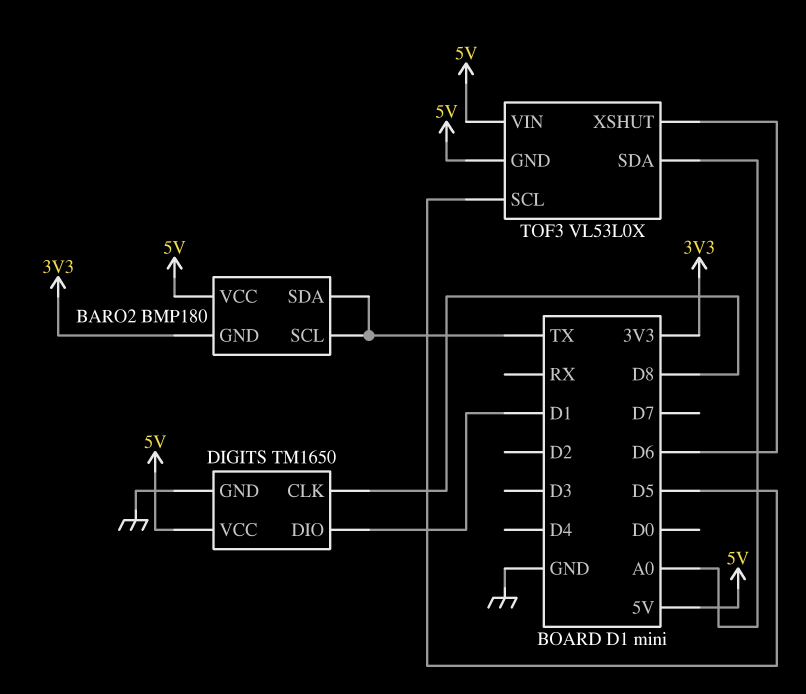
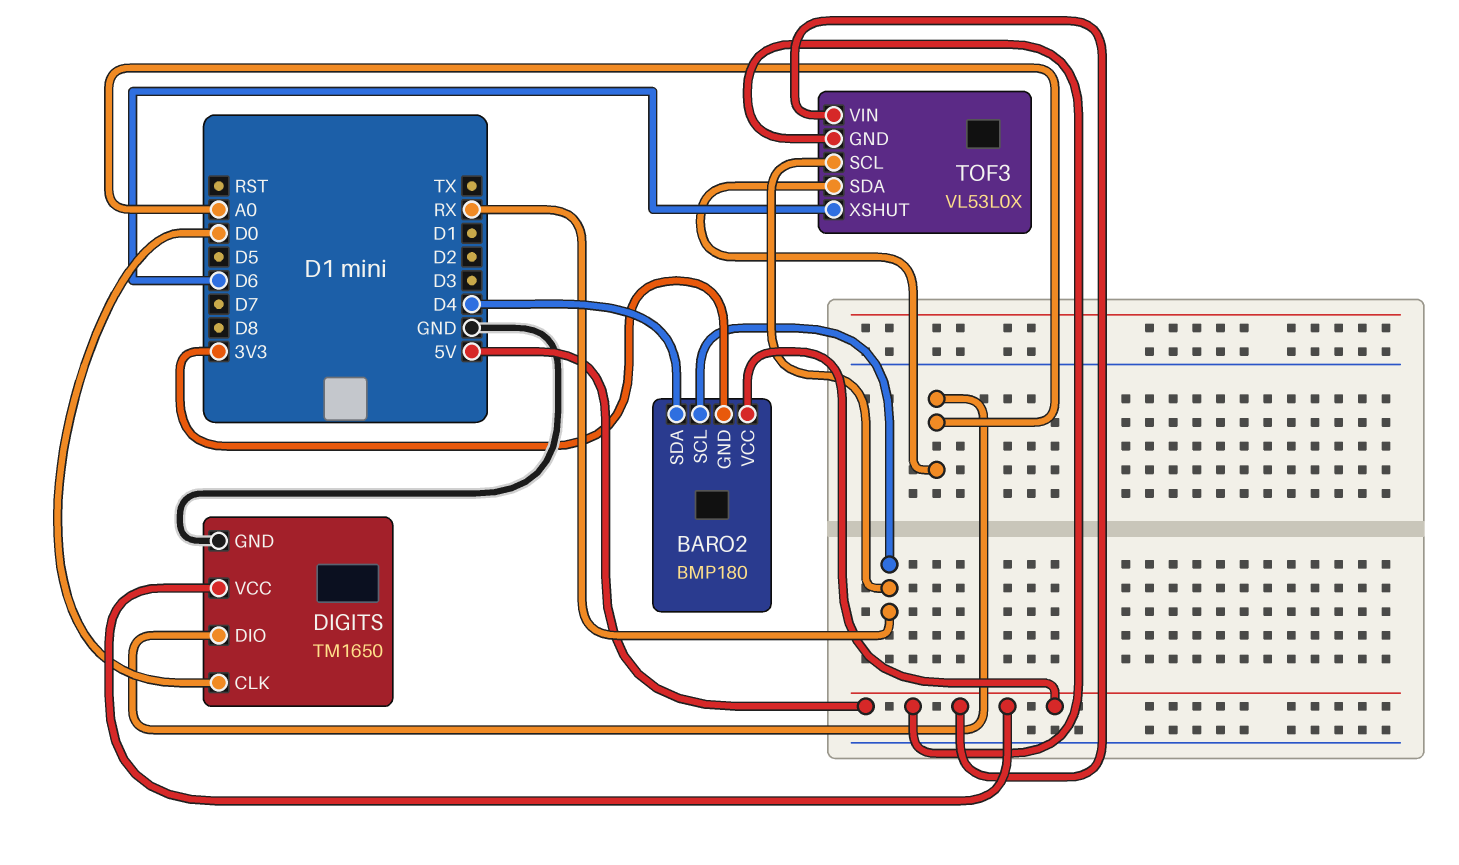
BARO2 pin SCL: TX -> RX
BARO2 pin SDA: TX -> D4
DIGITS pin CLK: D8 -> D0
DIGITS pin DIO: D1 -> A0
TOF3 pin SCL: D5 -> RX

